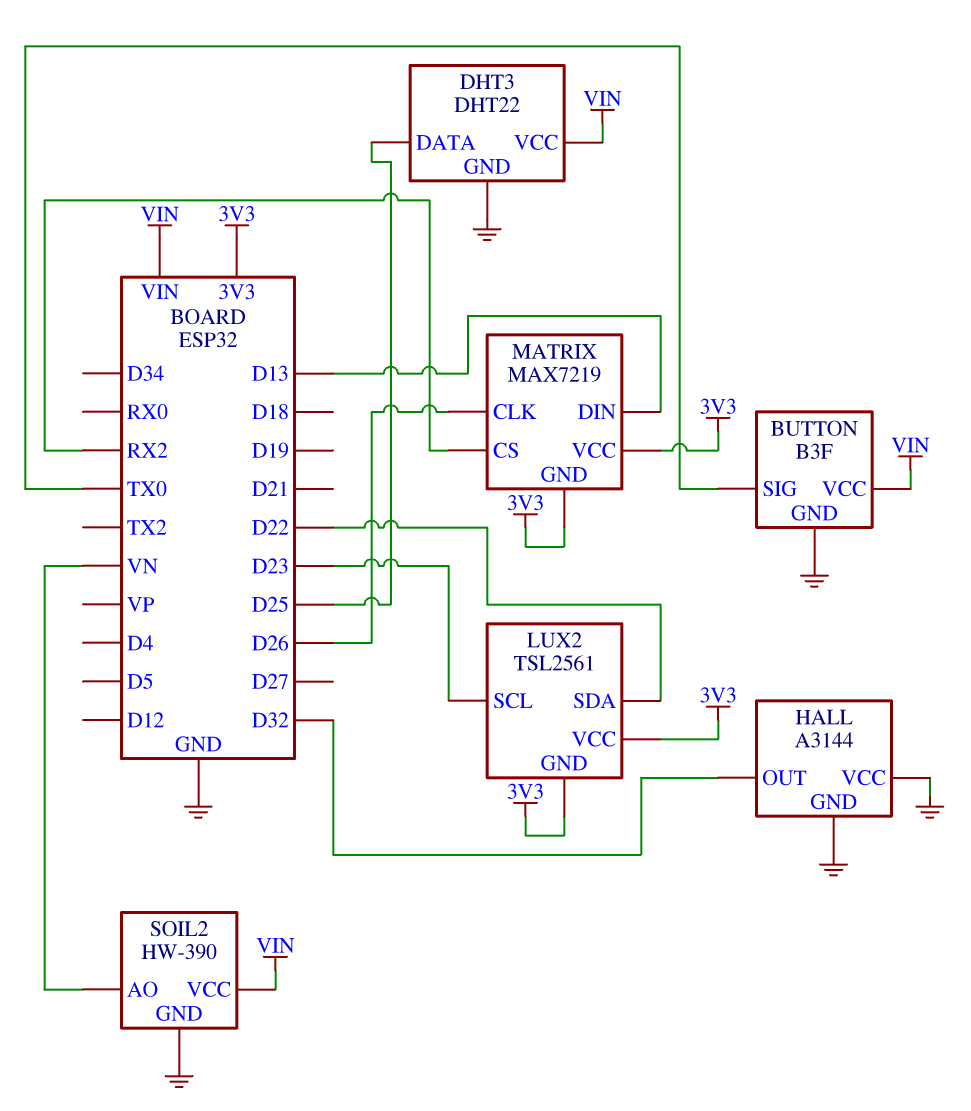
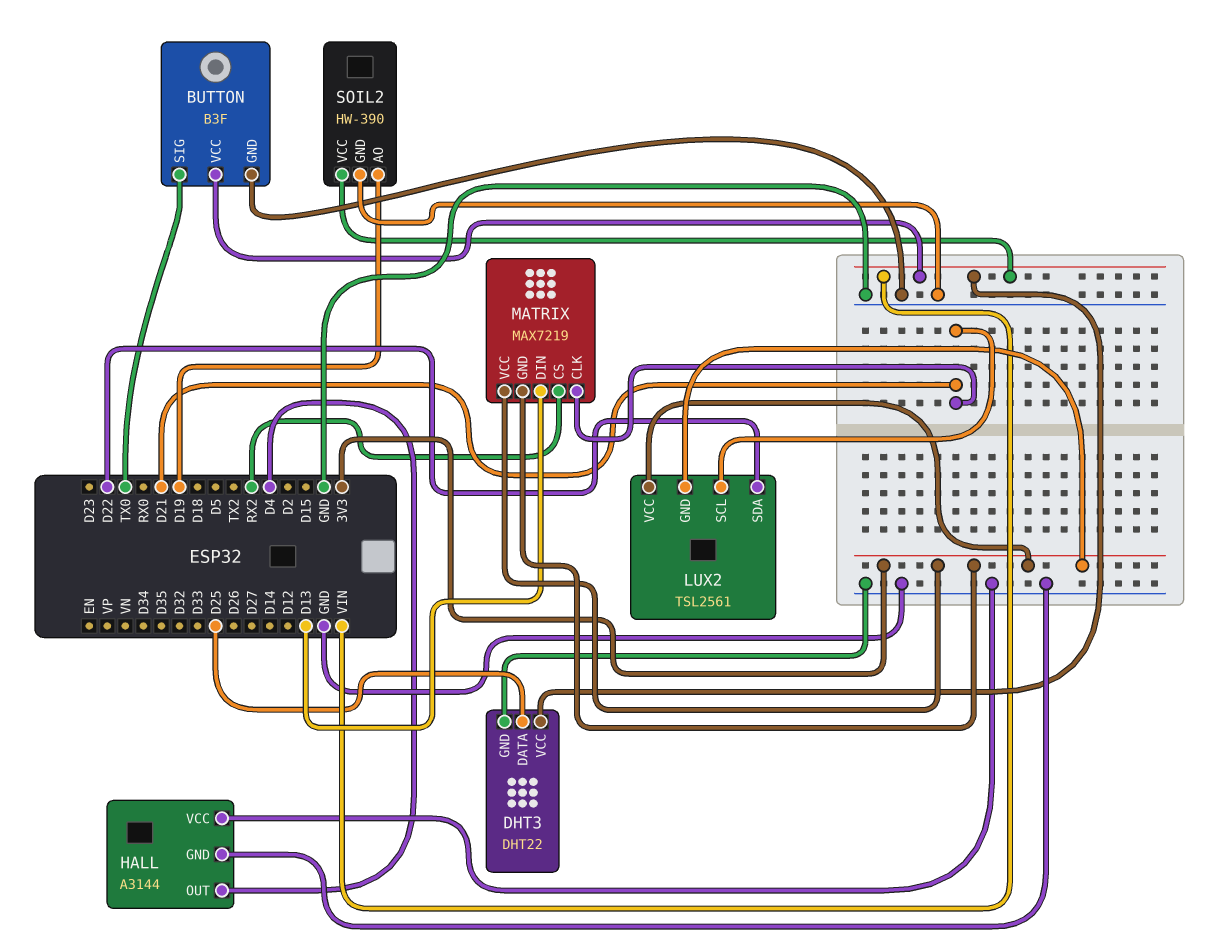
HALL pin OUT: D32 -> D4
LUX2 pin SCL: D23 -> D21
MATRIX pin CLK: D26 -> D21
SOIL2 pin AO: VN -> D19

